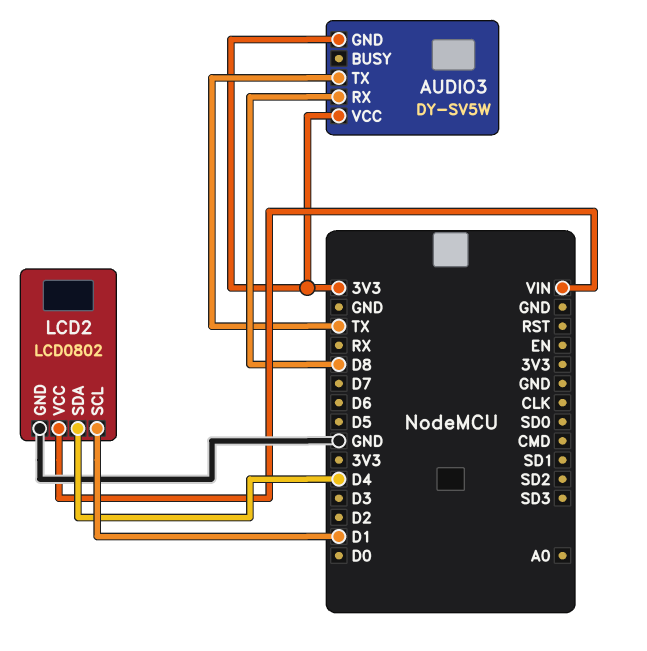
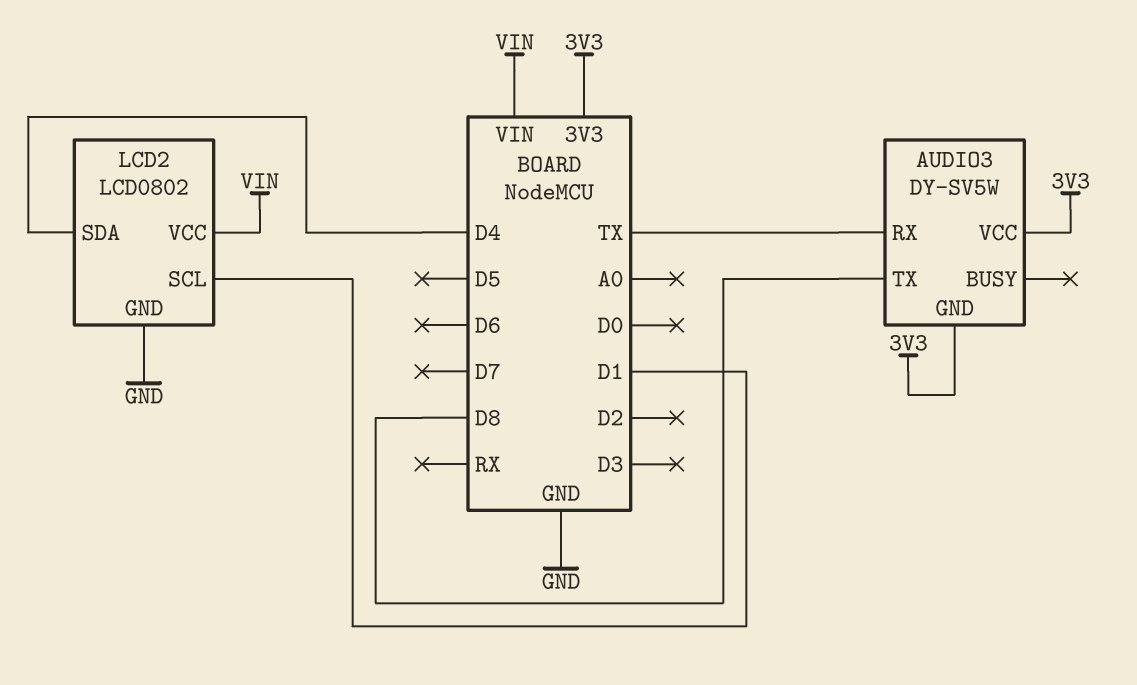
AUDIO3 pin RX: D8 -> TX
AUDIO3 pin TX: TX -> D8

